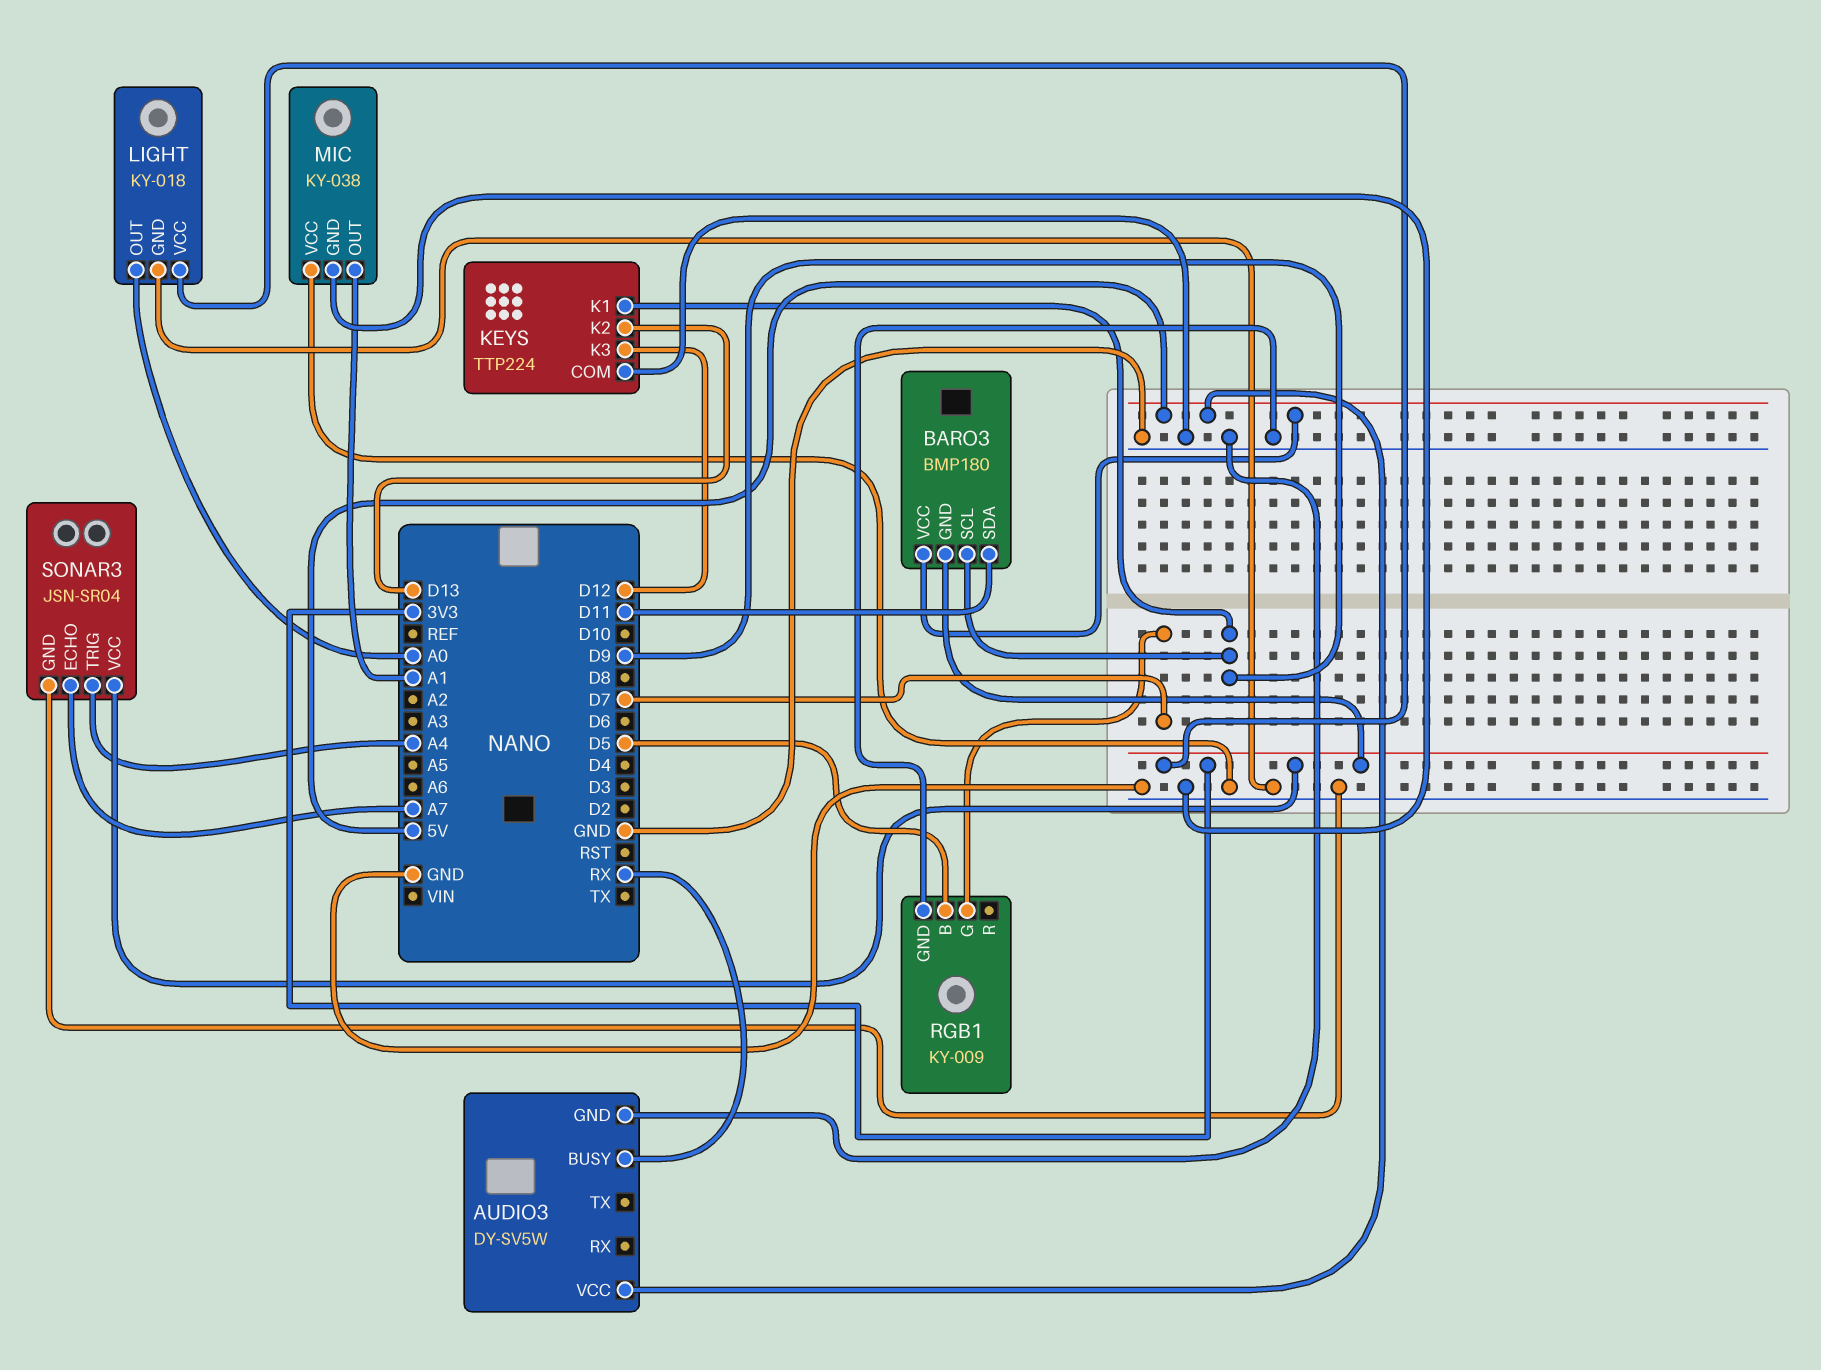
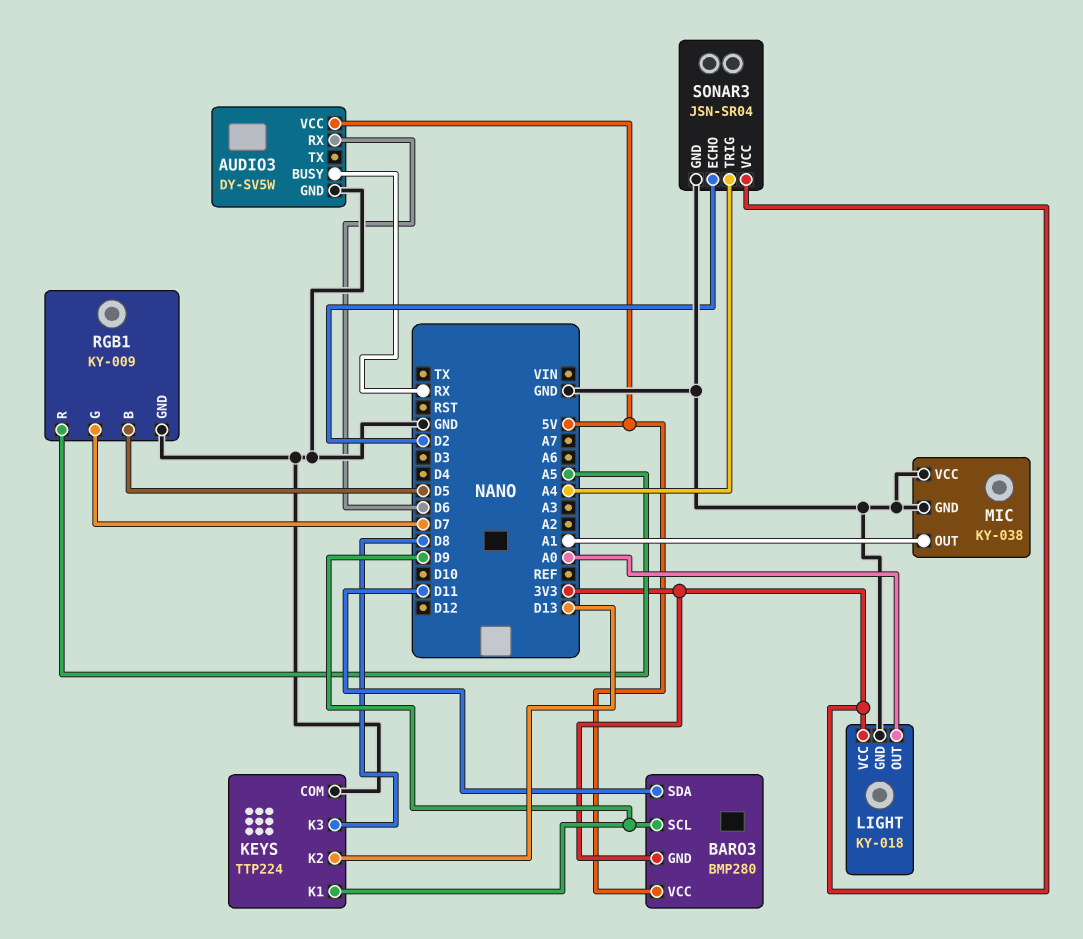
AUDIO3 pin RX: none -> D6
BARO3: BMP180 -> BMP280
KEYS pin K3: D12 -> D8
RGB1 pin R: none -> A5
SONAR3 pin ECHO: A7 -> D2

